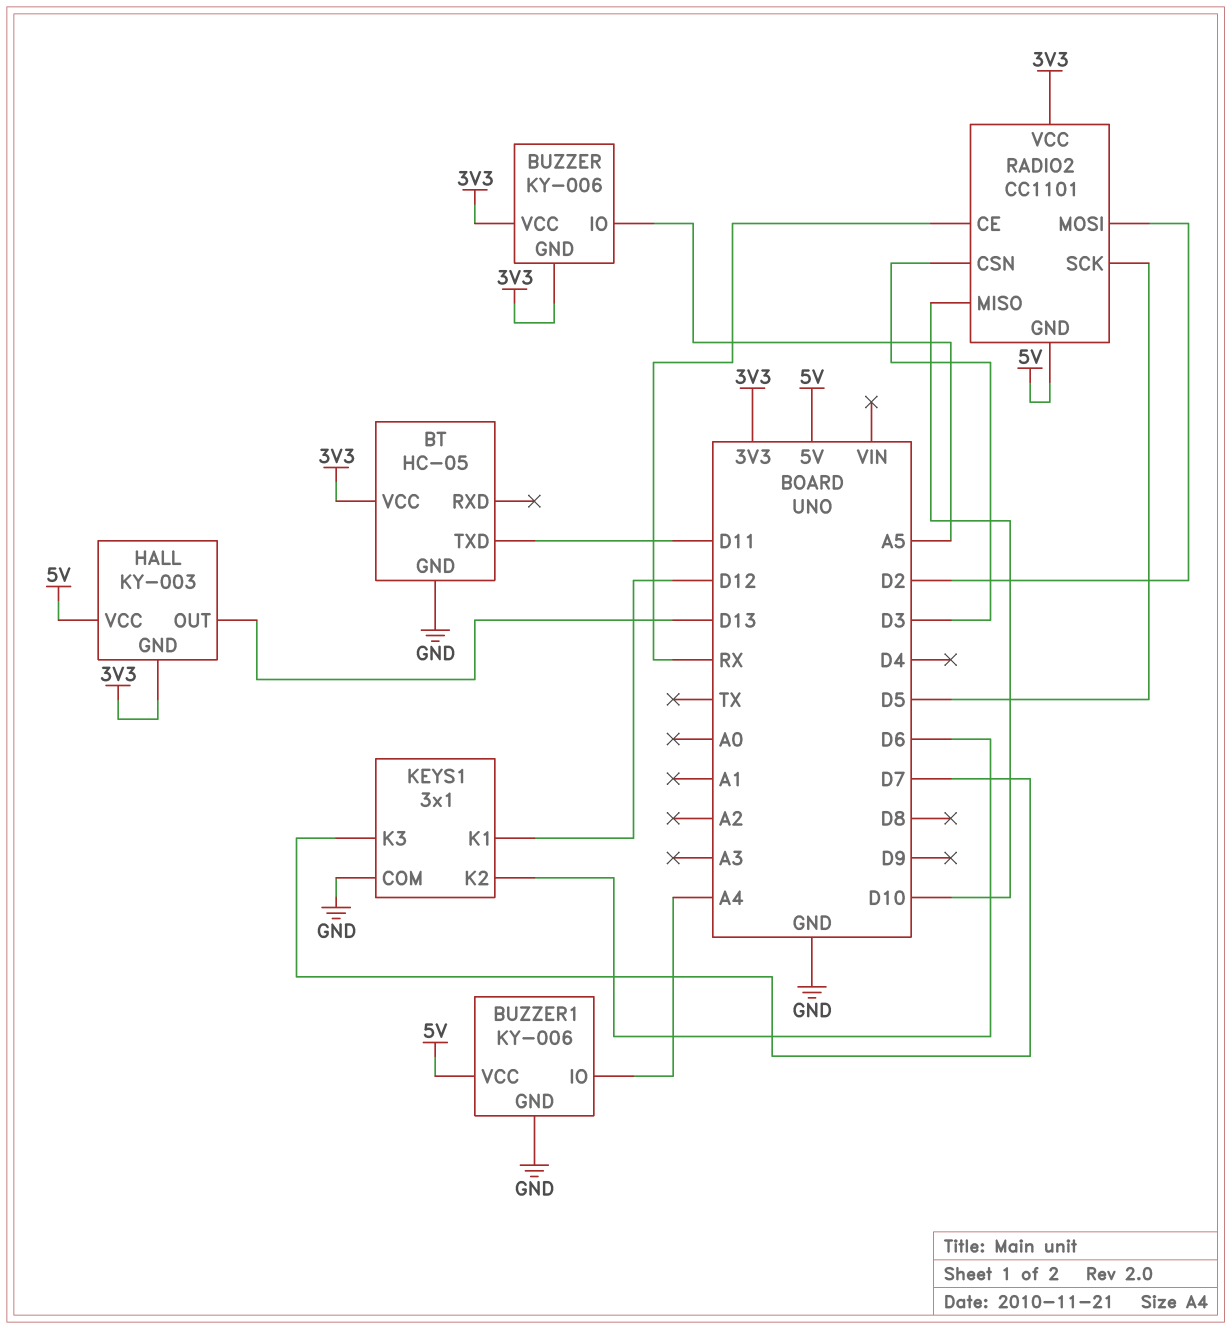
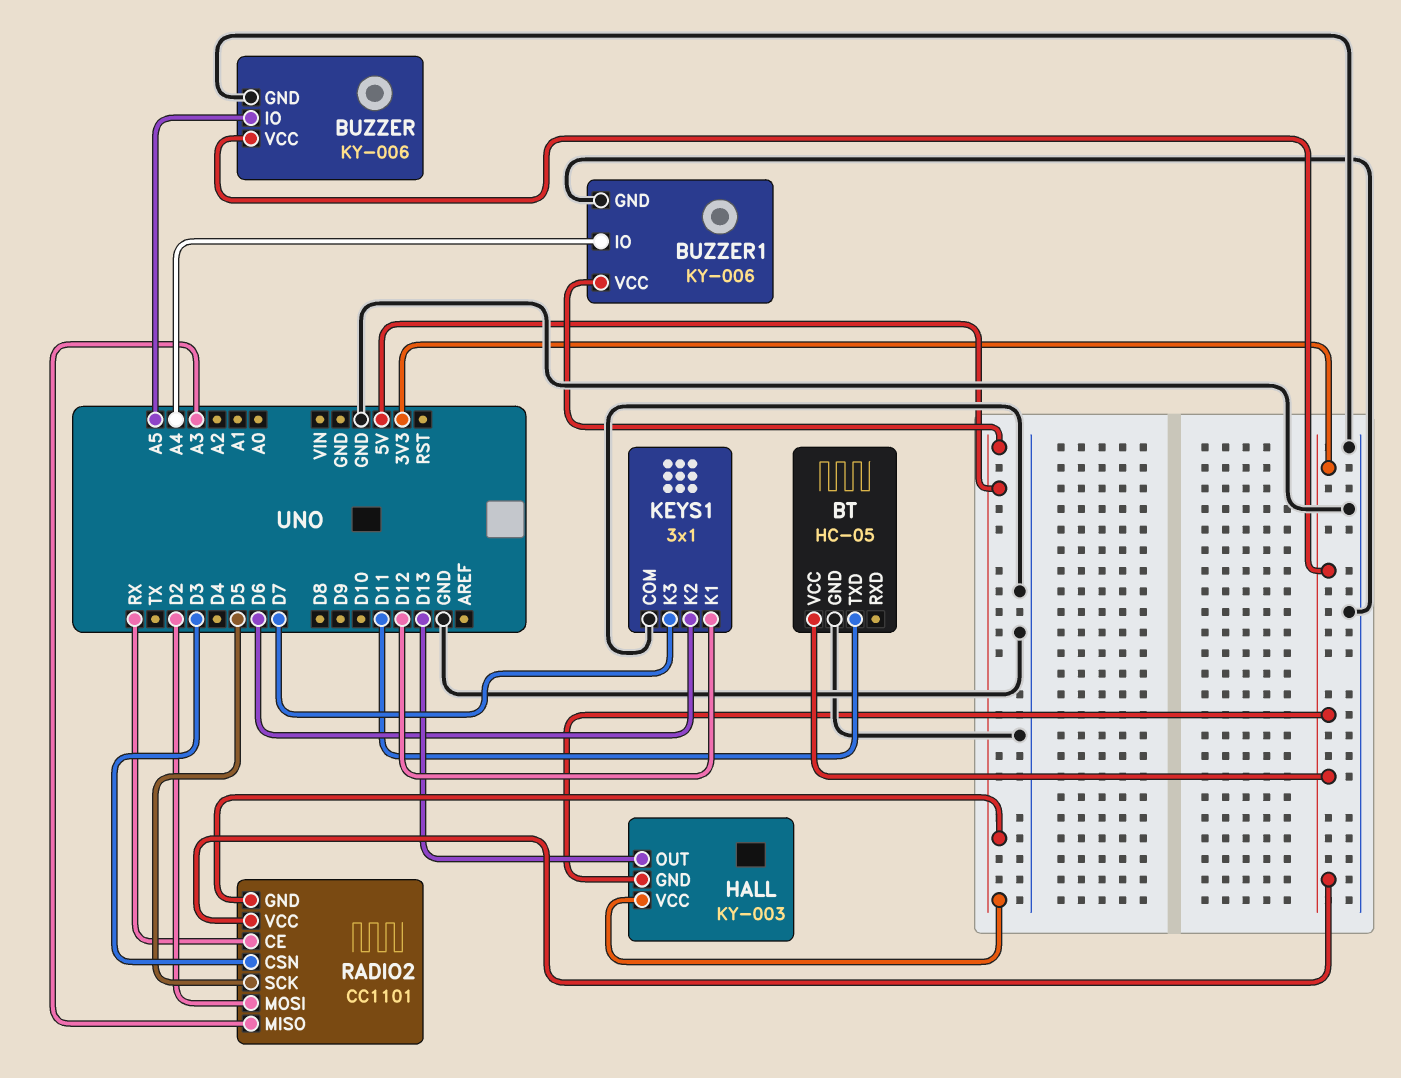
BUZZER pin GND: 3V3 -> GND
RADIO2 pin MISO: D10 -> A3

